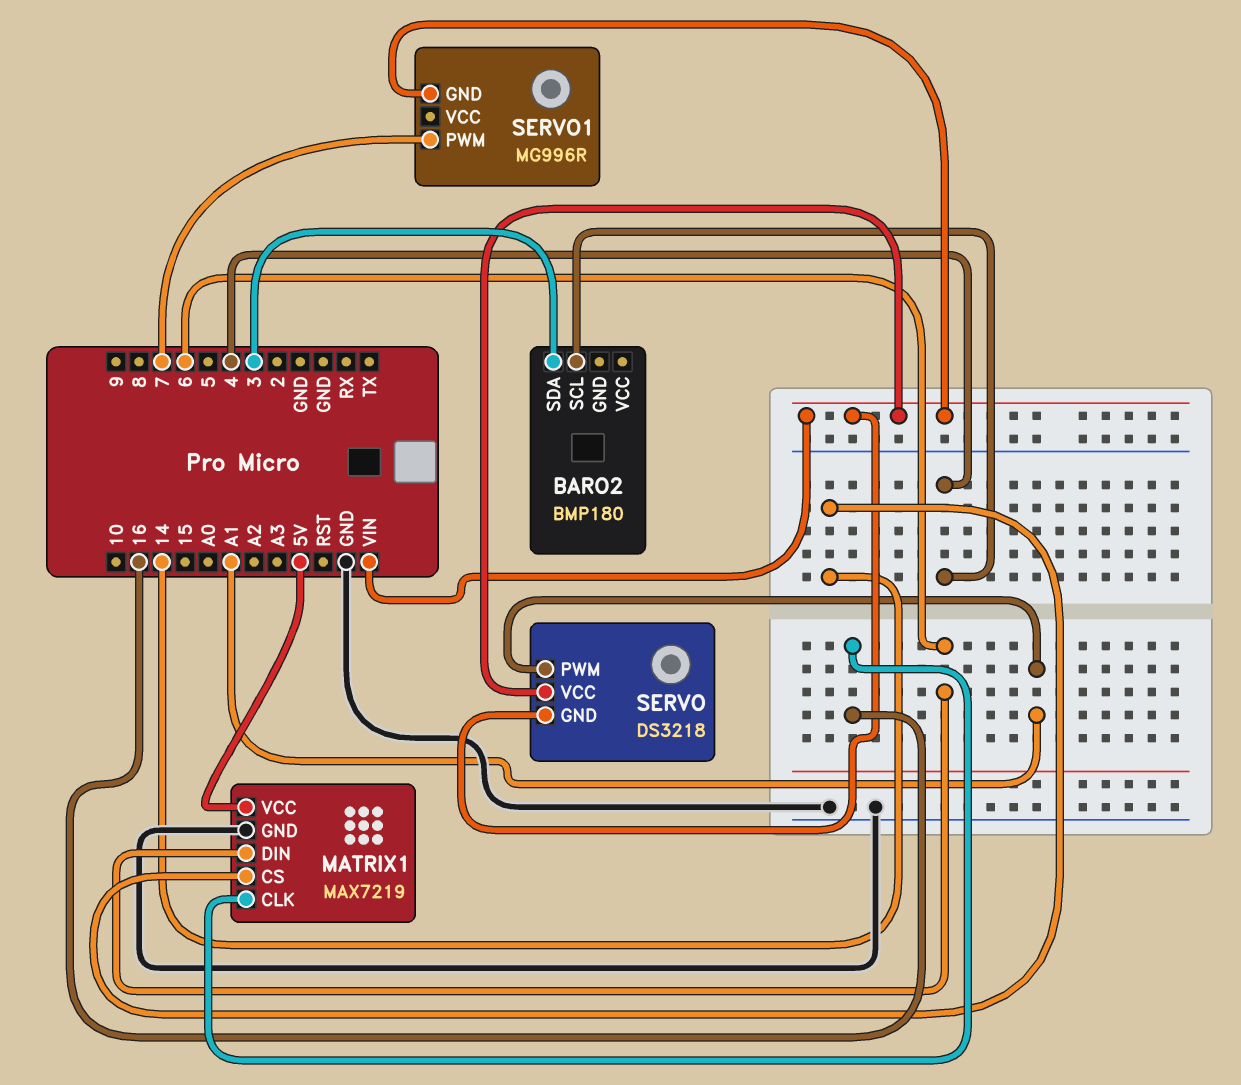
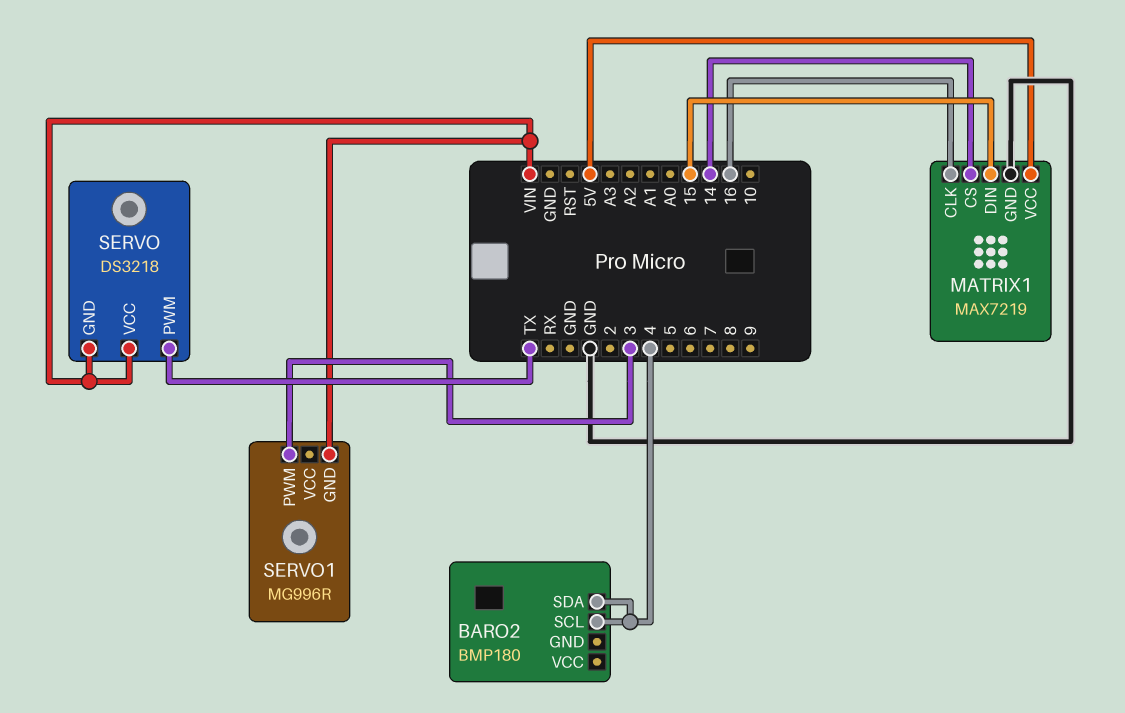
BARO2 pin SDA: 3 -> 4
MATRIX1 pin DIN: 6 -> 15
SERVO pin PWM: A1 -> TX
SERVO1 pin PWM: 7 -> 3

